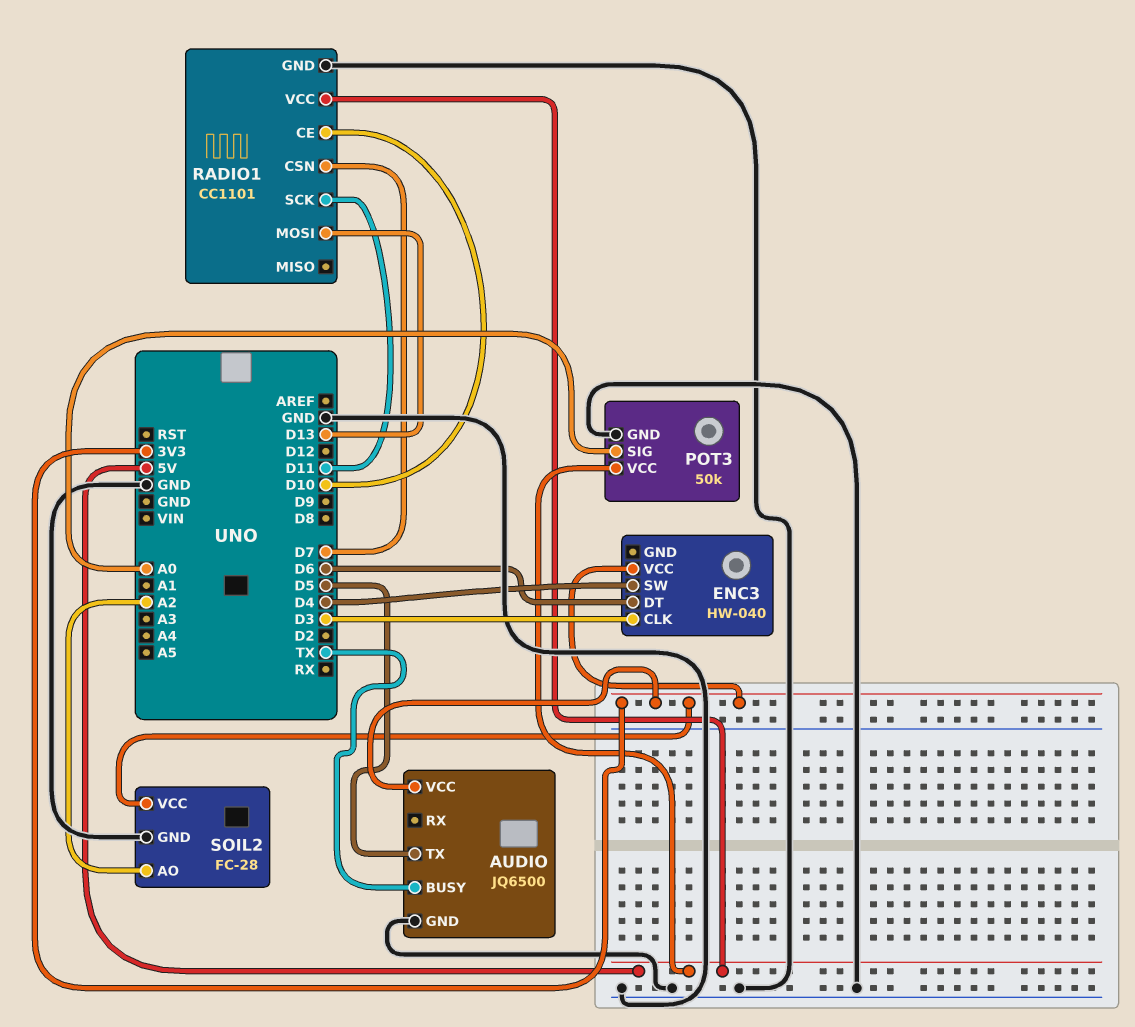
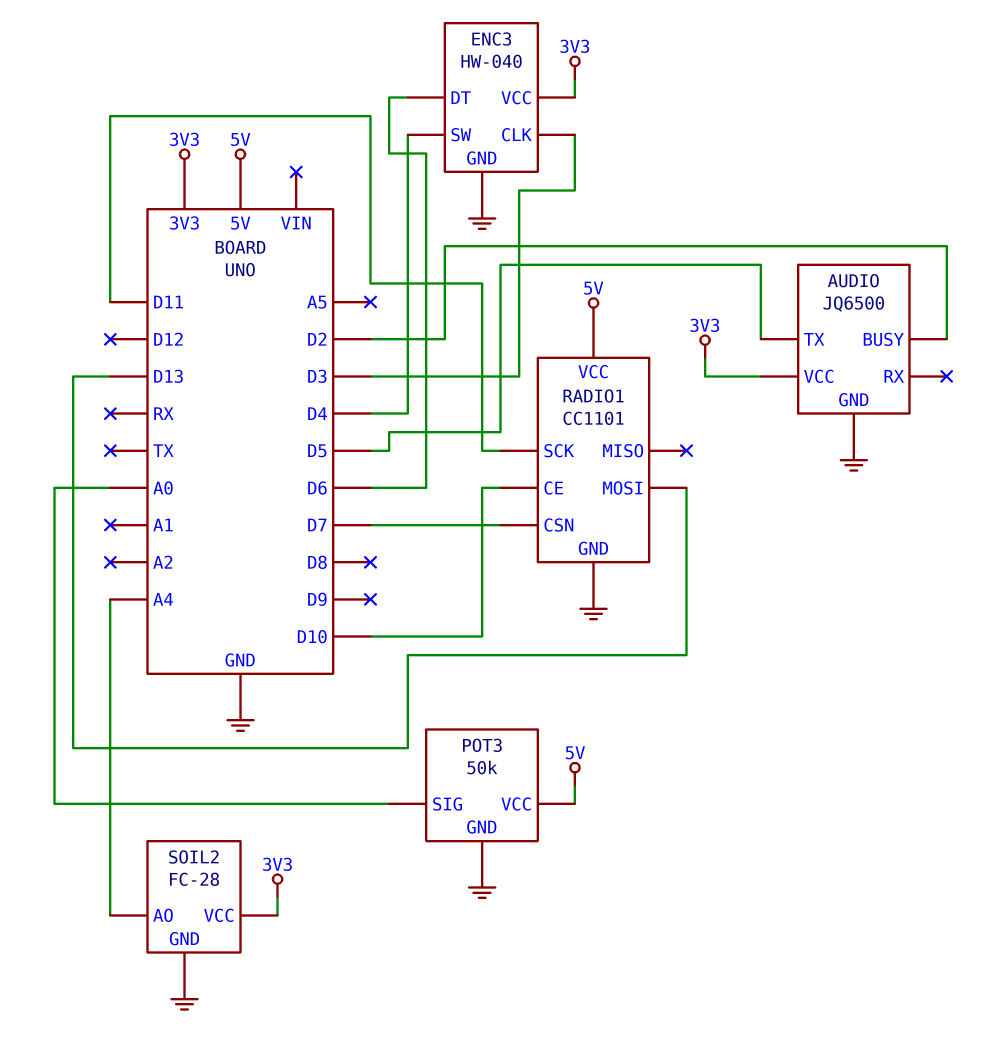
AUDIO pin BUSY: TX -> D2
ENC3 pin GND: none -> GND
SOIL2 pin AO: A2 -> A4

